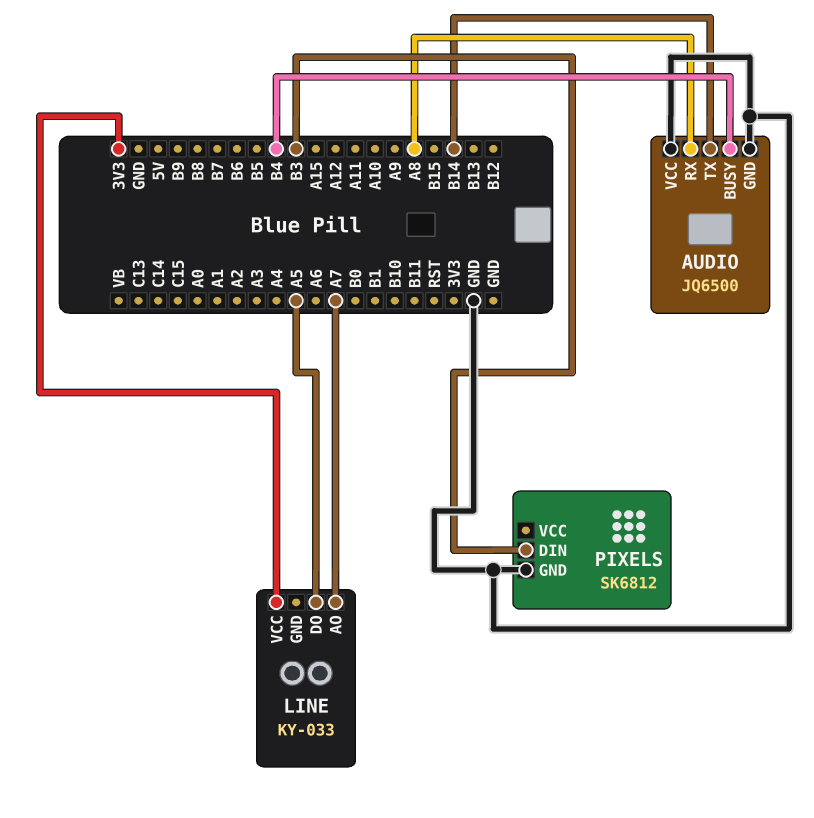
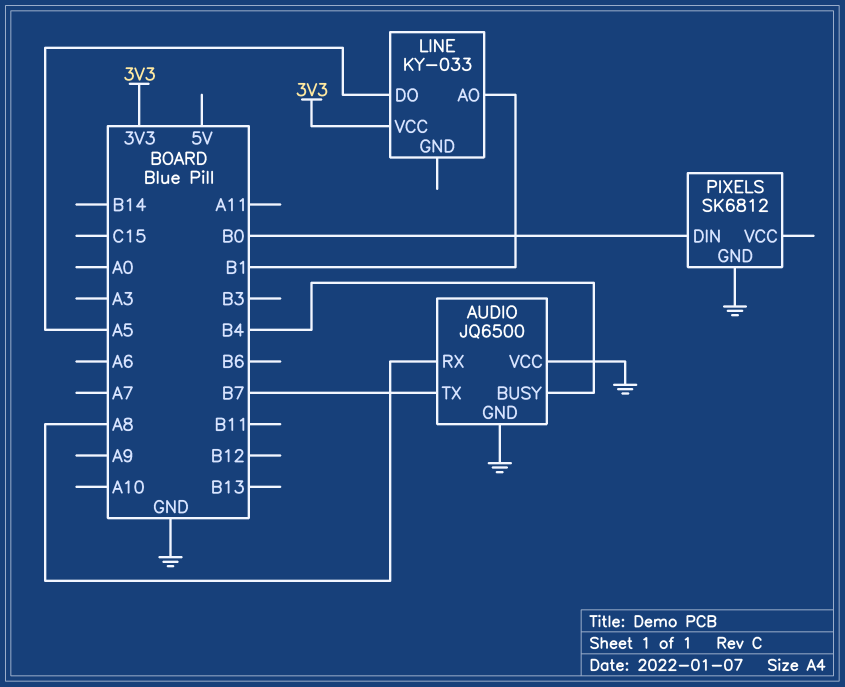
AUDIO pin TX: B14 -> B7
LINE pin AO: A7 -> B1
PIXELS pin DIN: B3 -> B0

